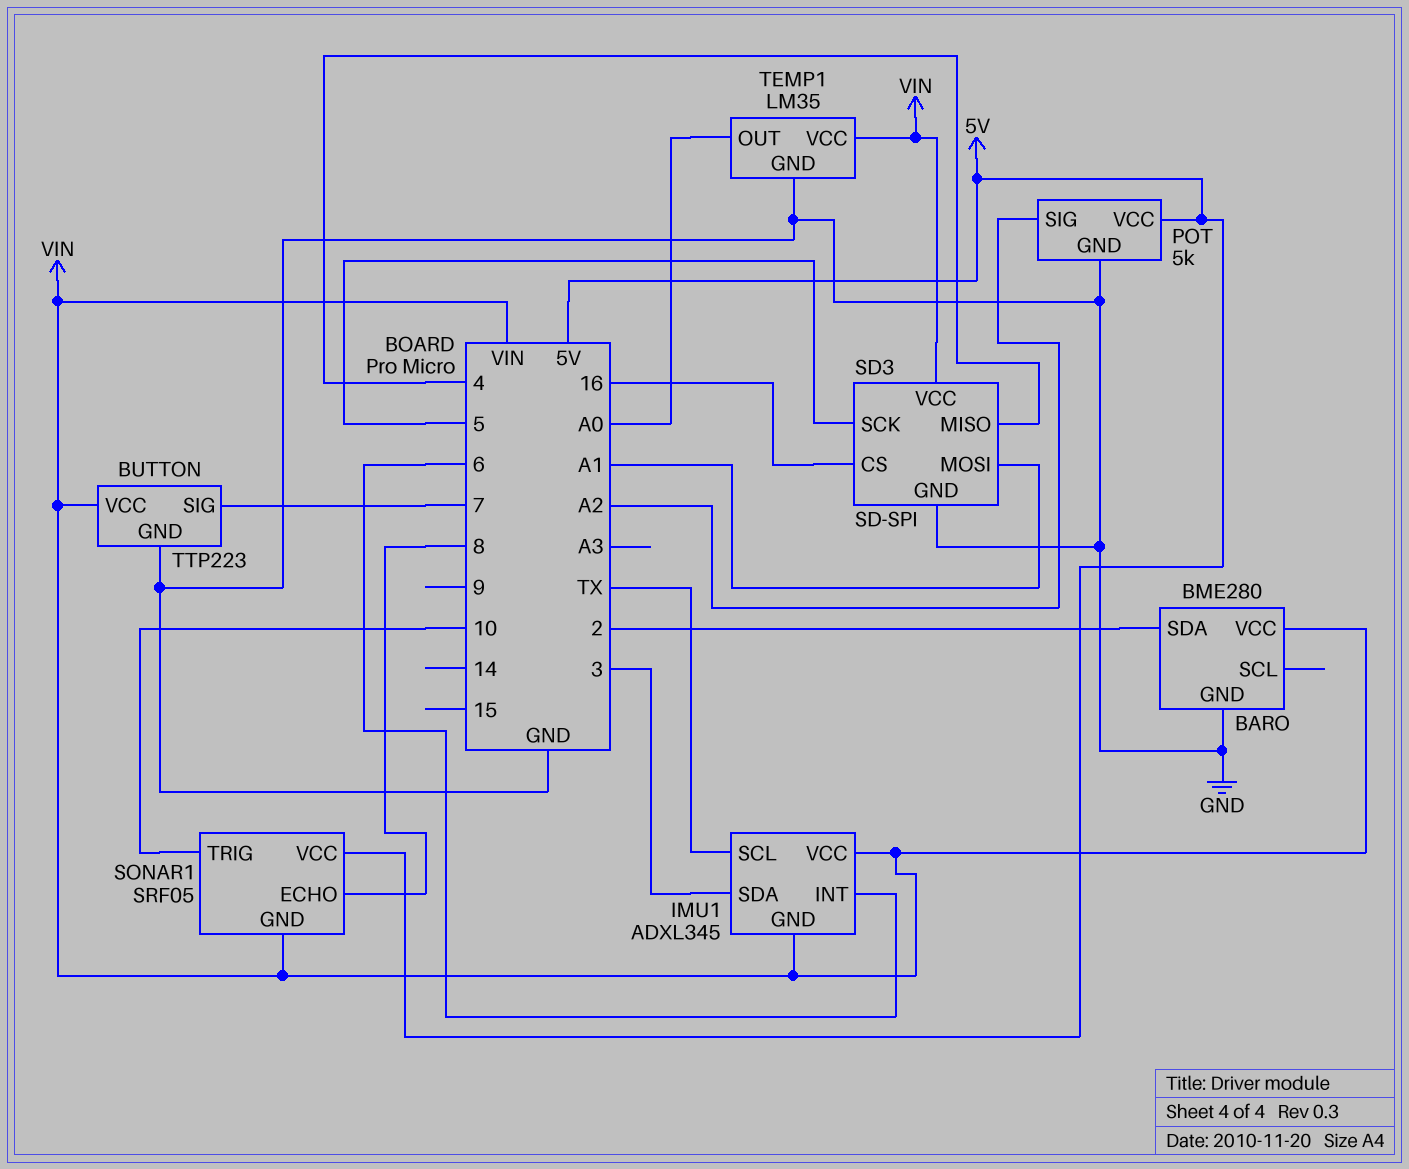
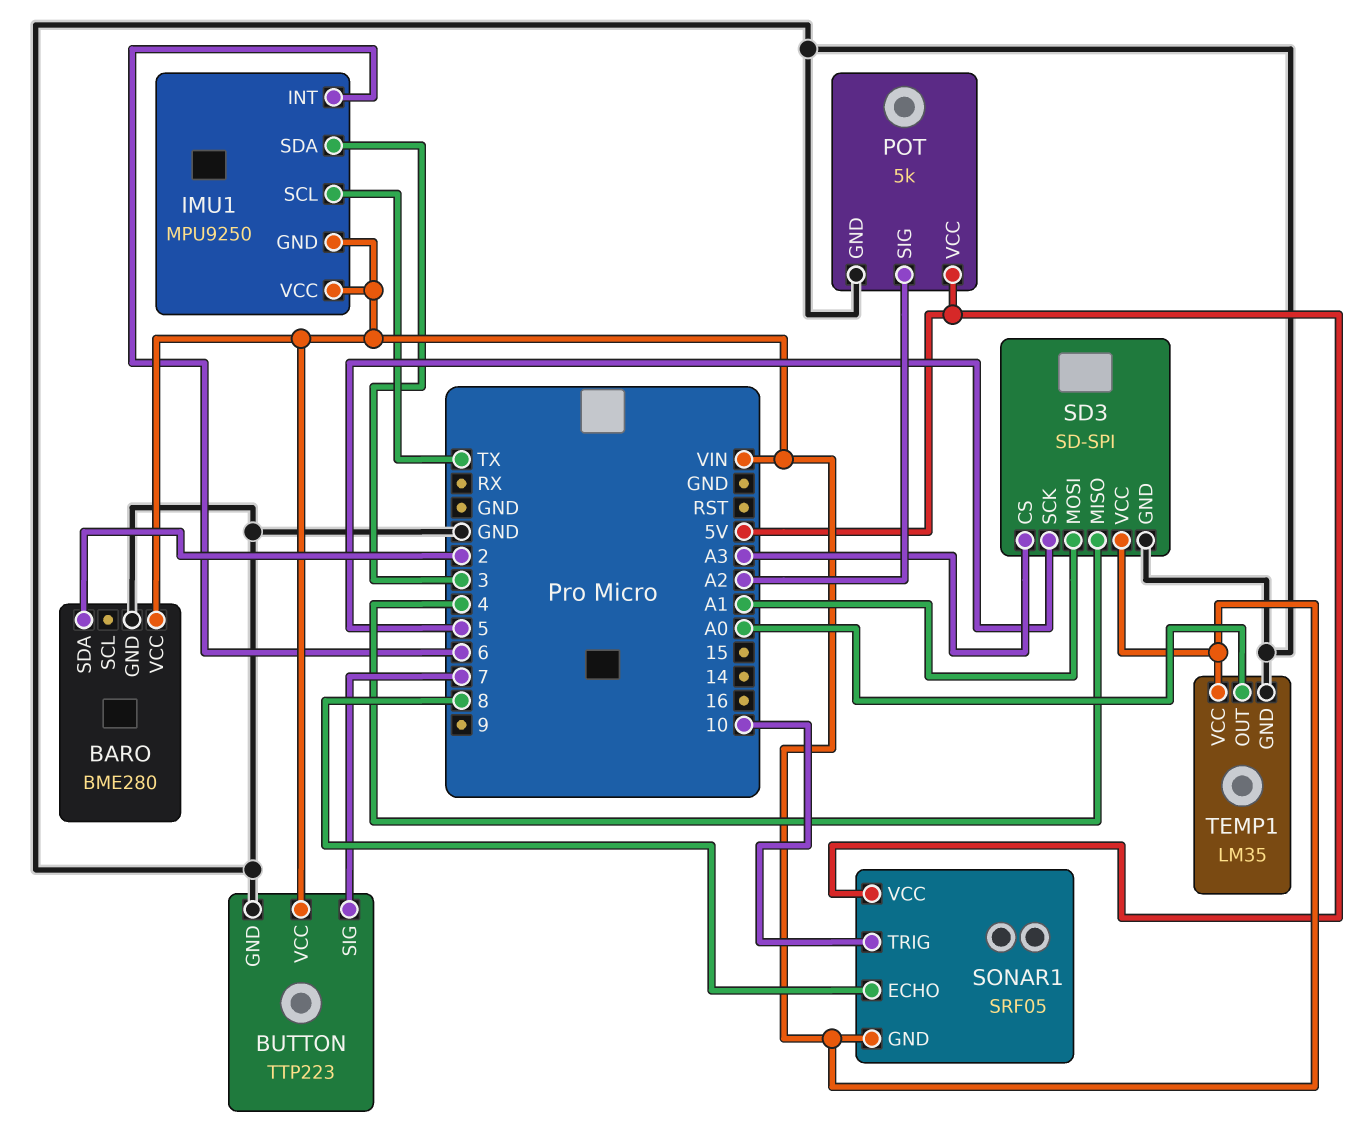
IMU1: ADXL345 -> MPU9250
SD3 pin CS: 16 -> A3

